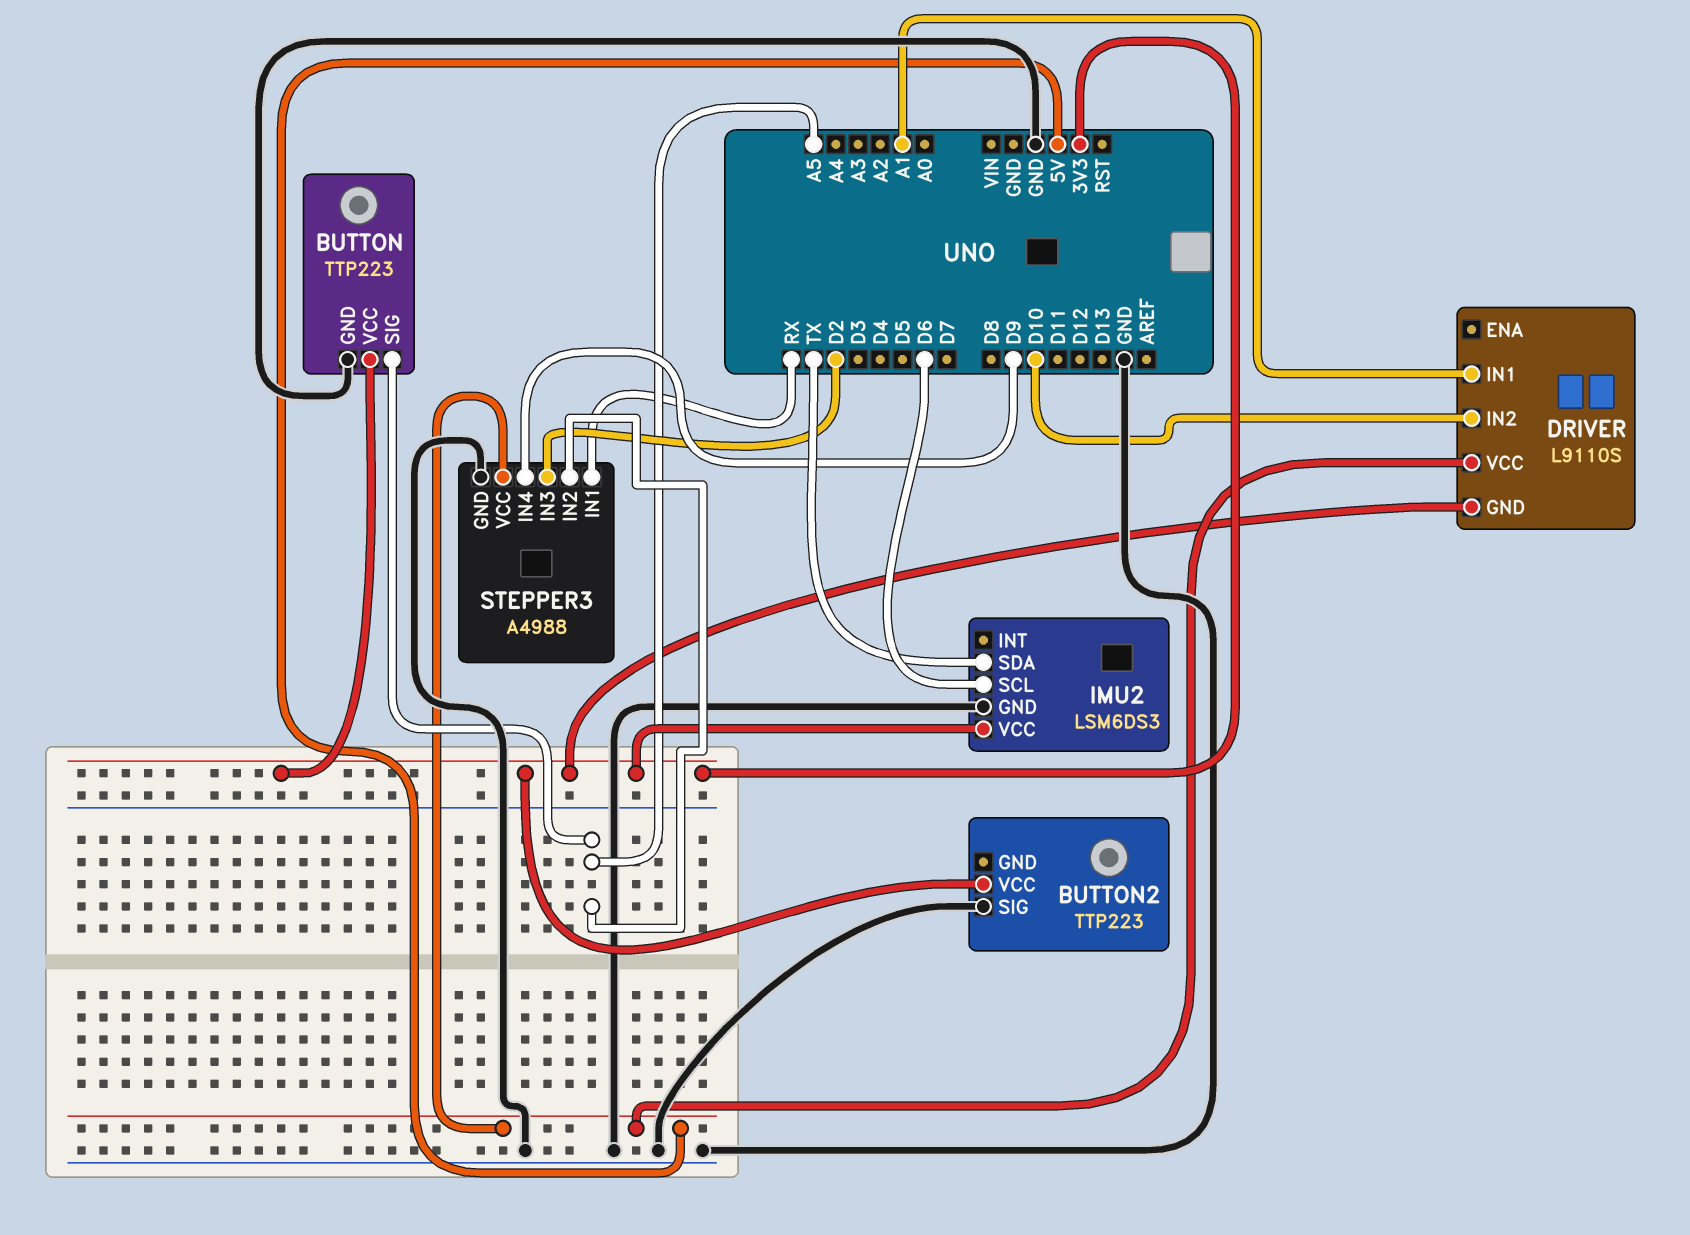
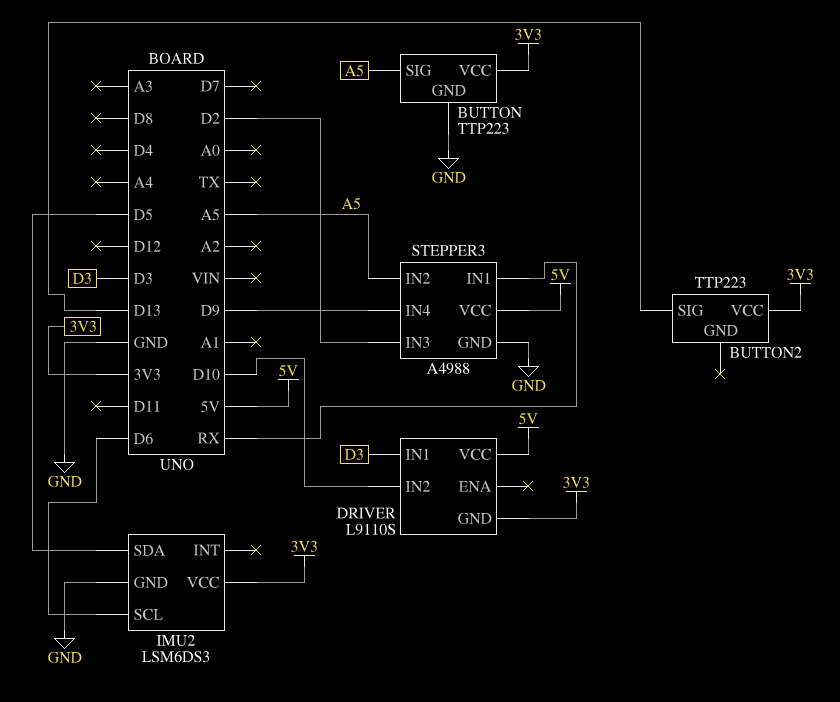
BUTTON2 pin SIG: GND -> D13
DRIVER pin IN1: A1 -> D3
IMU2 pin SDA: TX -> D5

